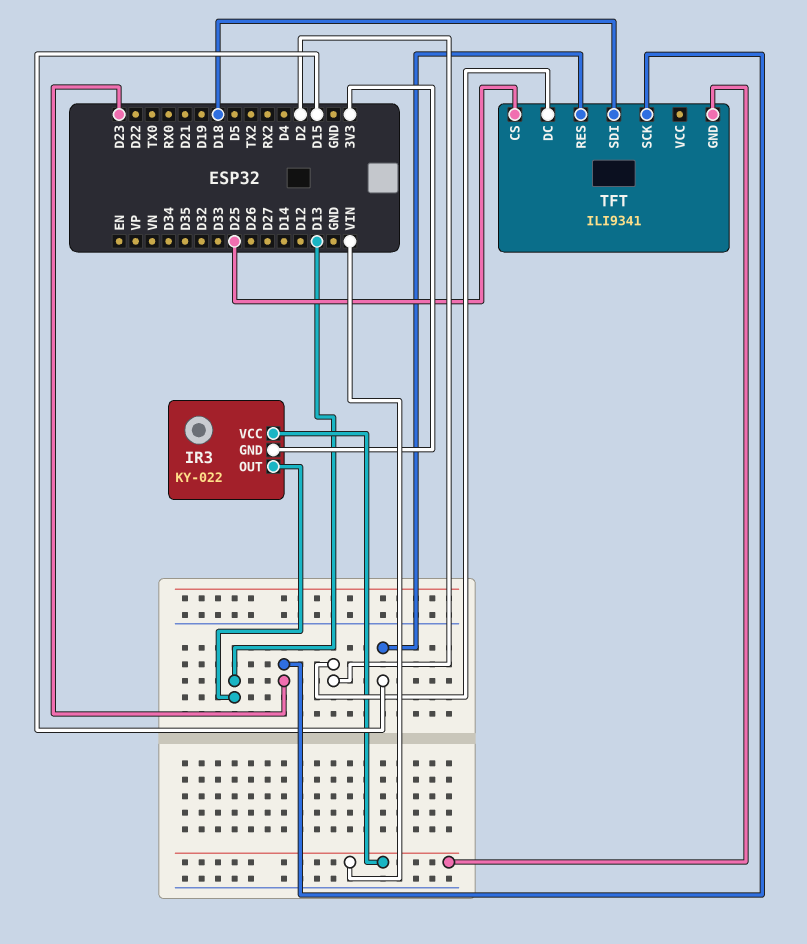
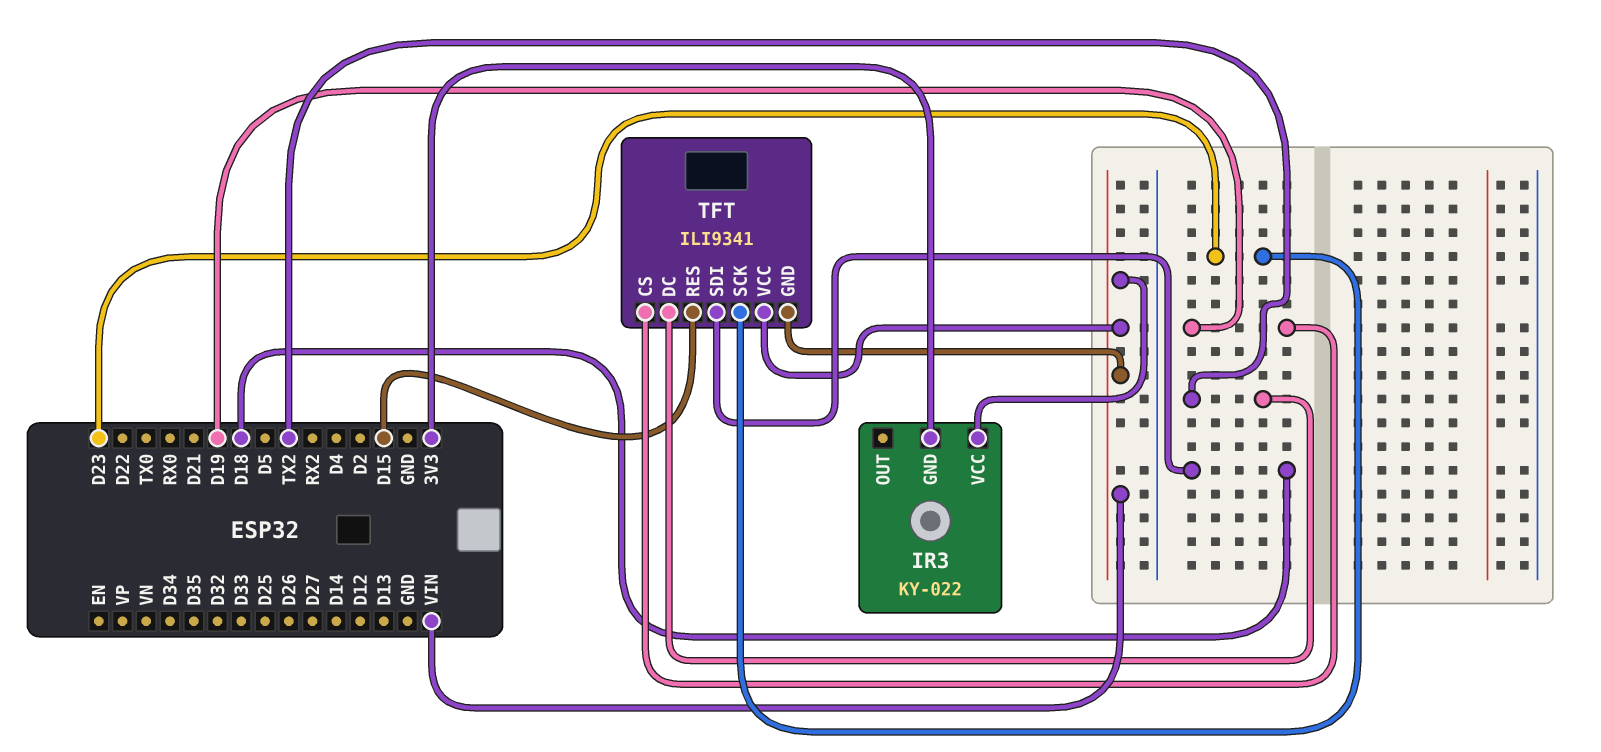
IR3 pin OUT: D13 -> none
TFT pin CS: D25 -> D19
TFT pin DC: D2 -> TX2
TFT pin VCC: none -> VIN

